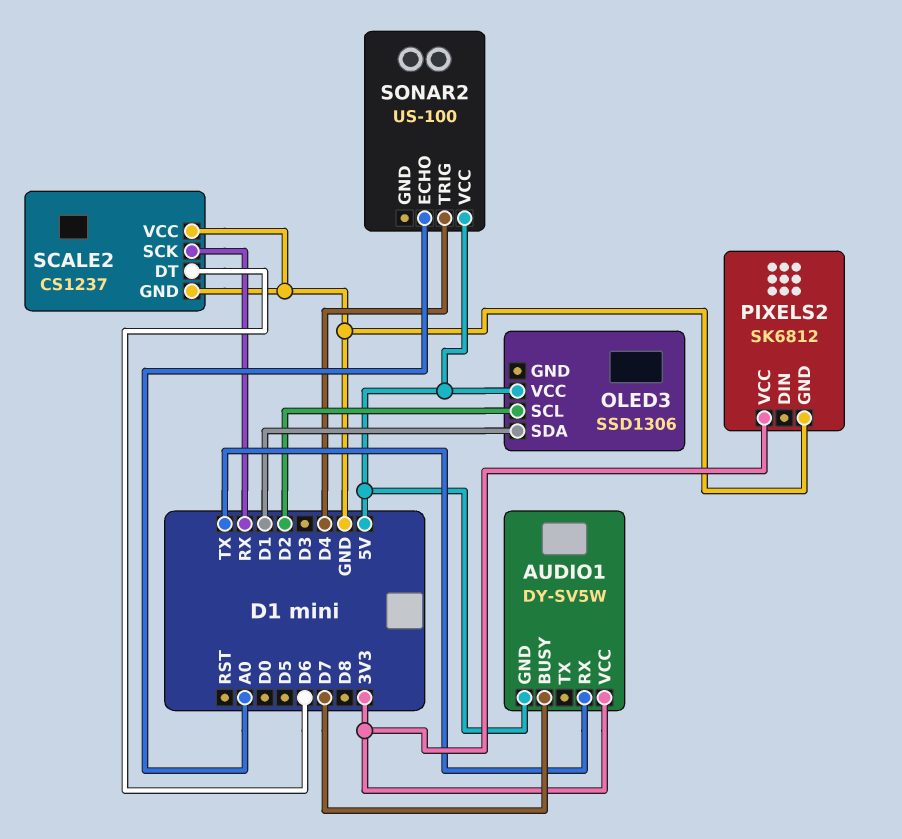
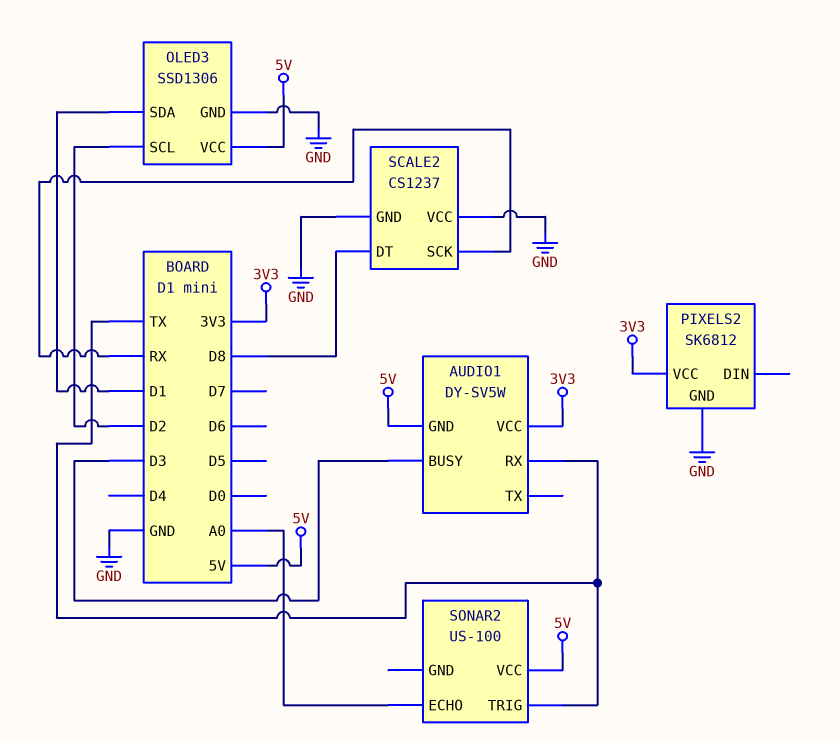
AUDIO1 pin BUSY: D7 -> D3
OLED3 pin GND: none -> GND
SCALE2 pin DT: D6 -> D8
SONAR2 pin TRIG: D4 -> TX

